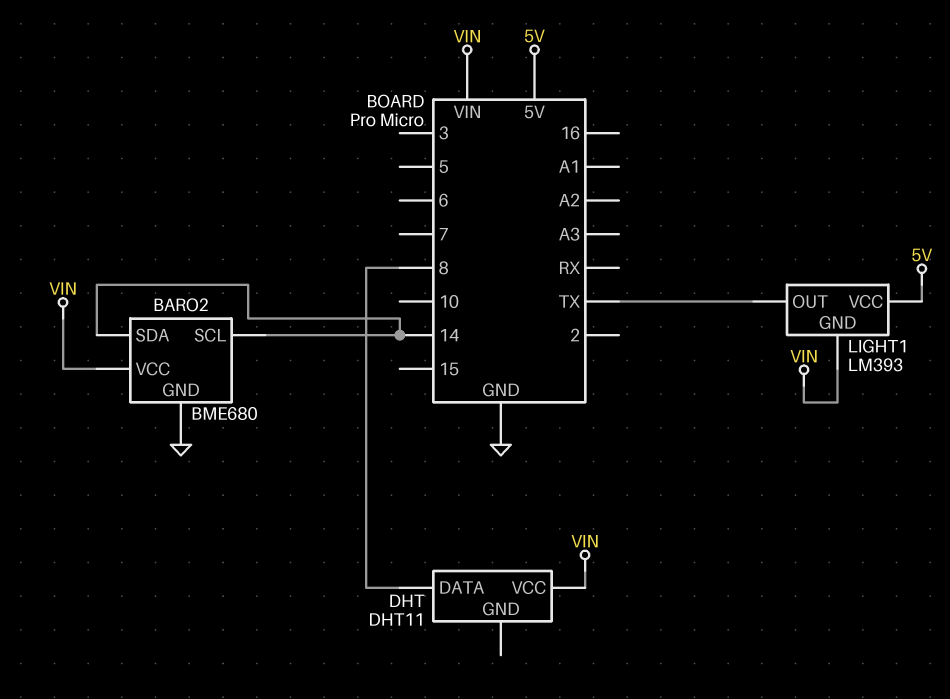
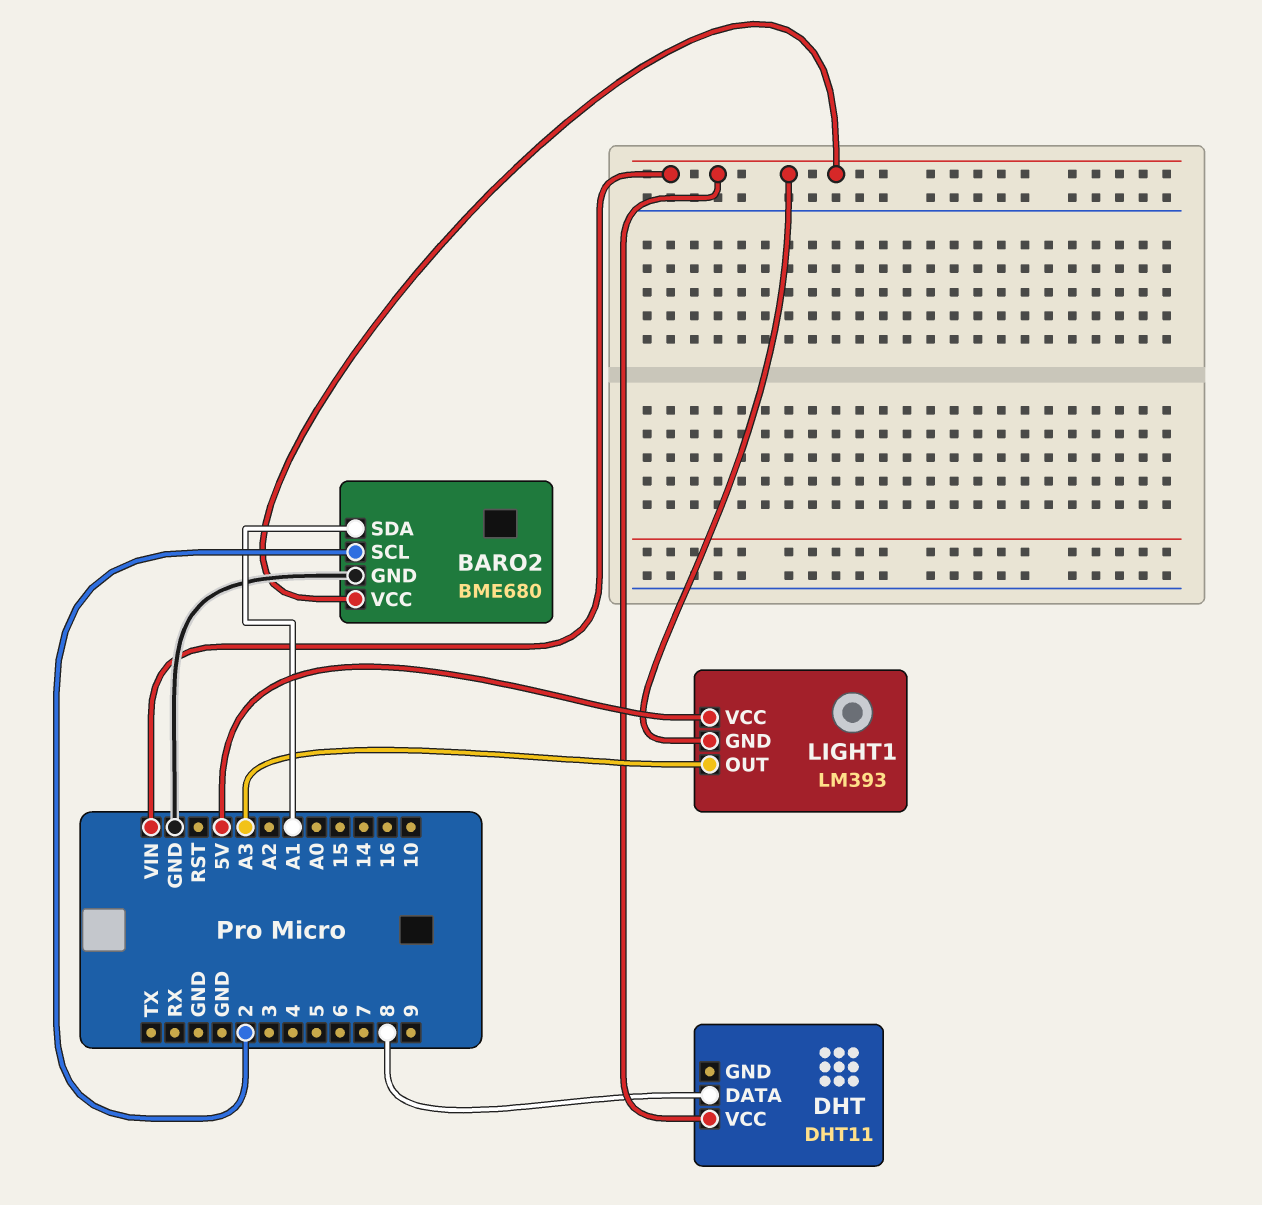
BARO2 pin SCL: 14 -> 2
BARO2 pin SDA: 14 -> A1
LIGHT1 pin OUT: TX -> A3

